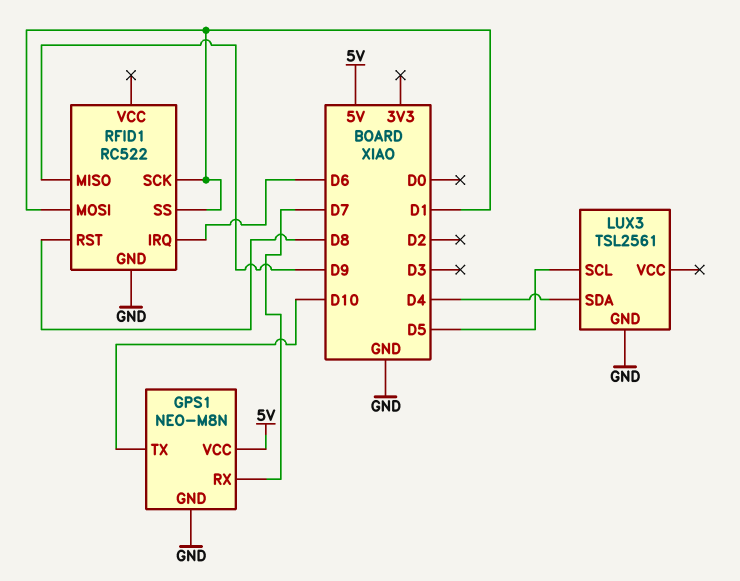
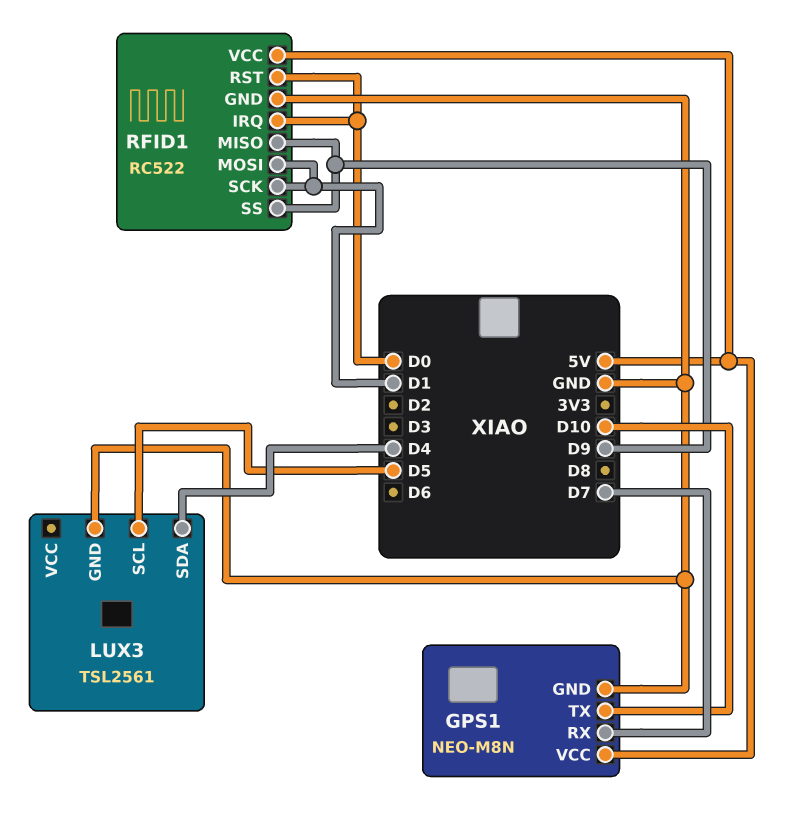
RFID1 pin IRQ: D6 -> D0
RFID1 pin RST: D8 -> D0
RFID1 pin SS: D1 -> D9
RFID1 pin VCC: none -> 5V

